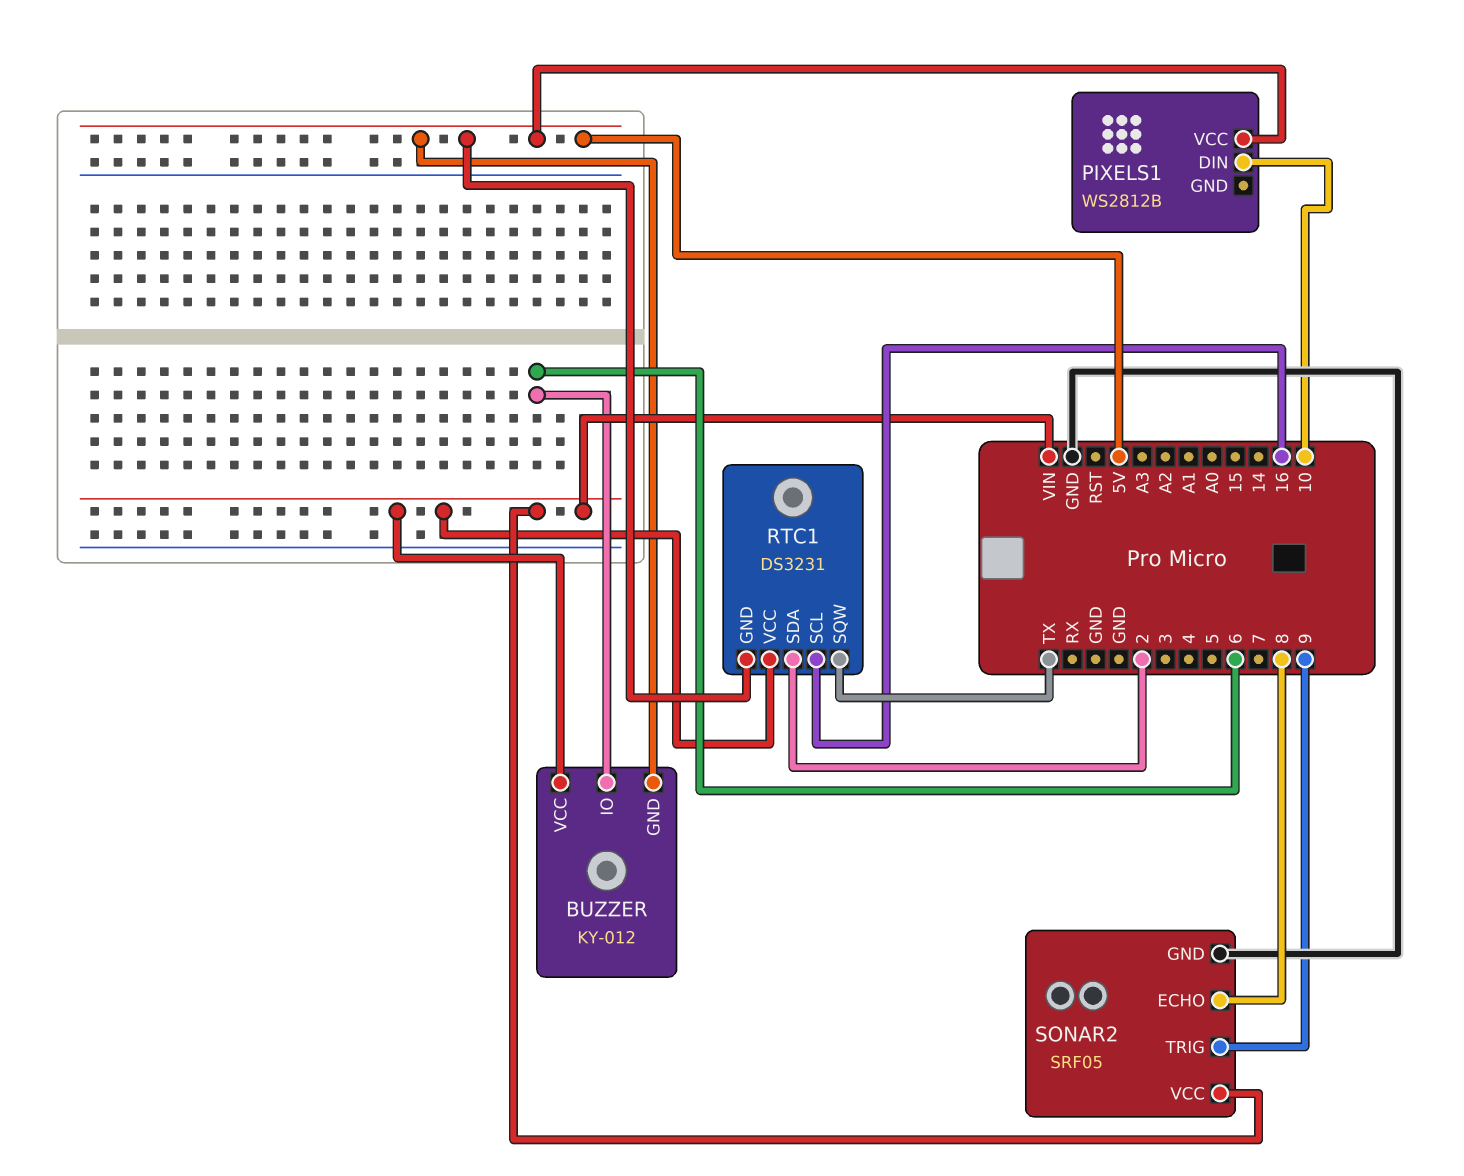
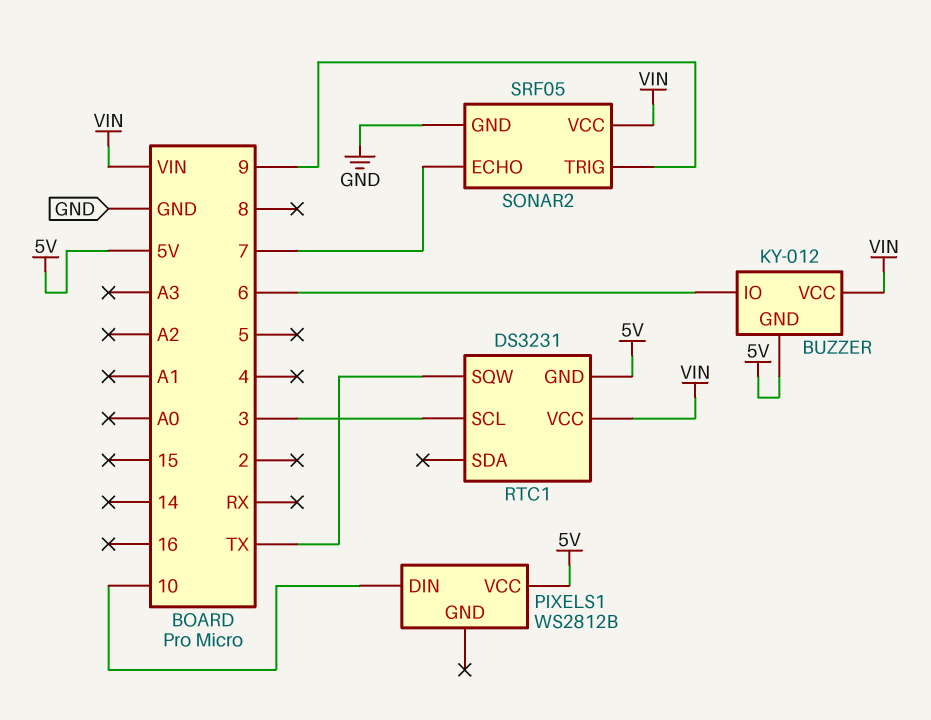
RTC1 pin SCL: 16 -> 3
RTC1 pin SDA: 2 -> none
SONAR2 pin ECHO: 8 -> 7

